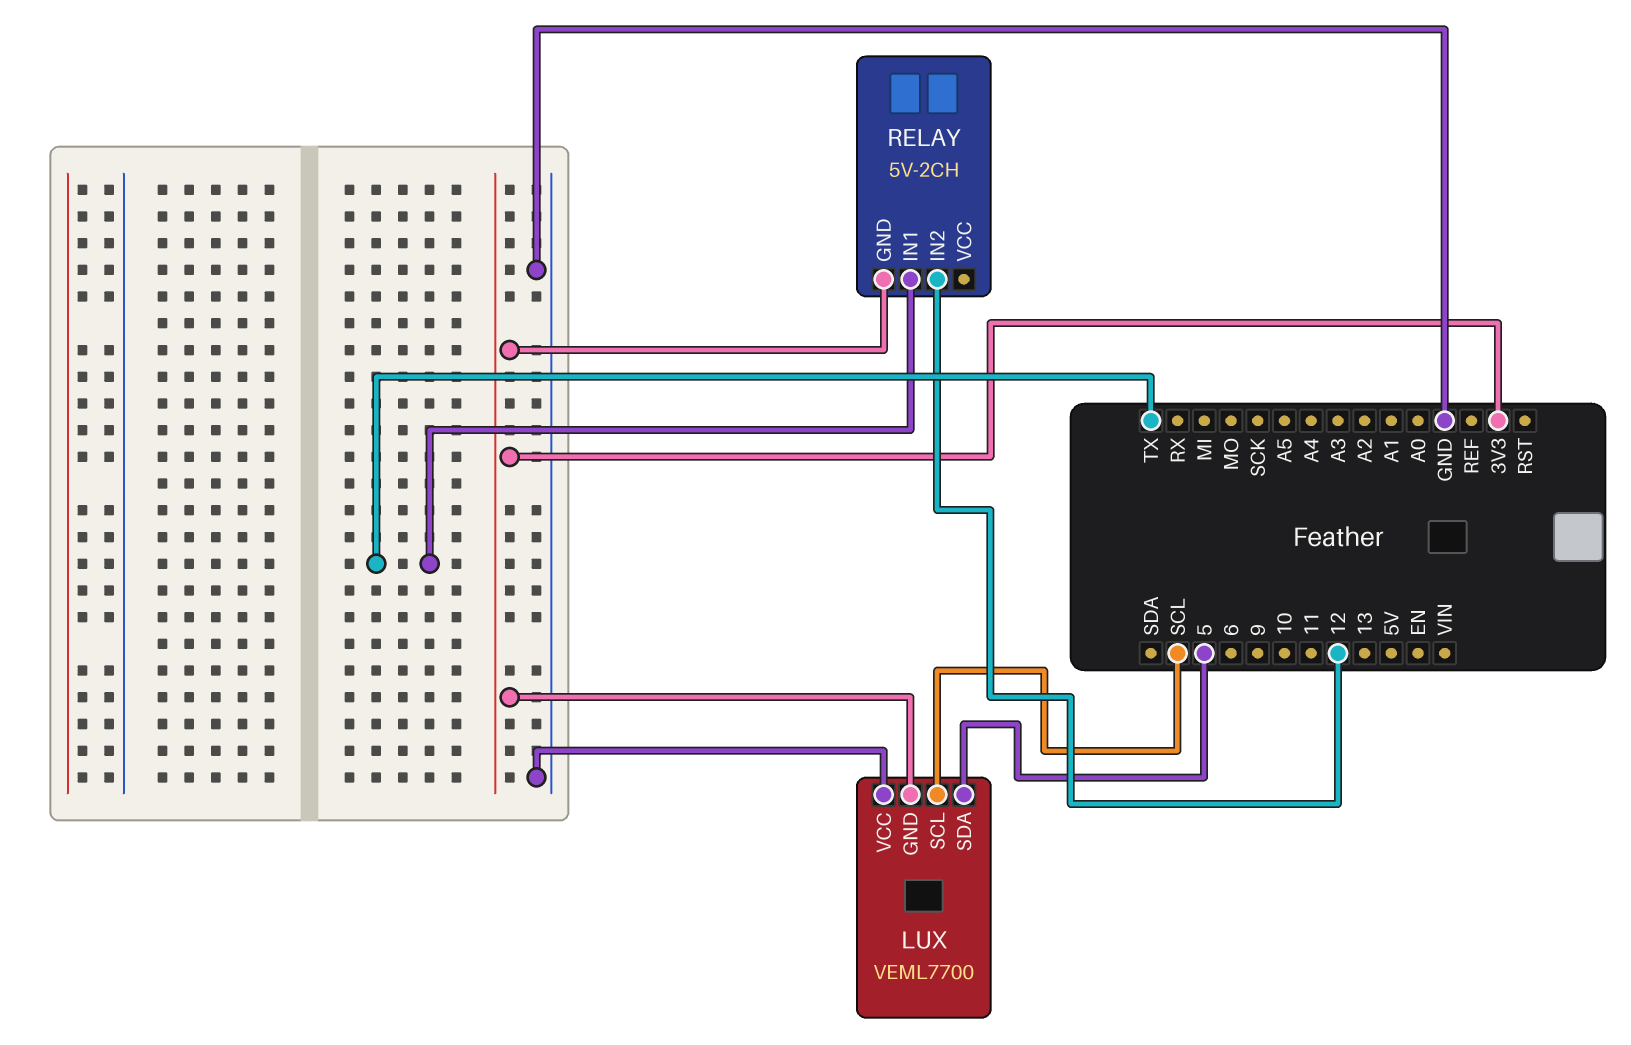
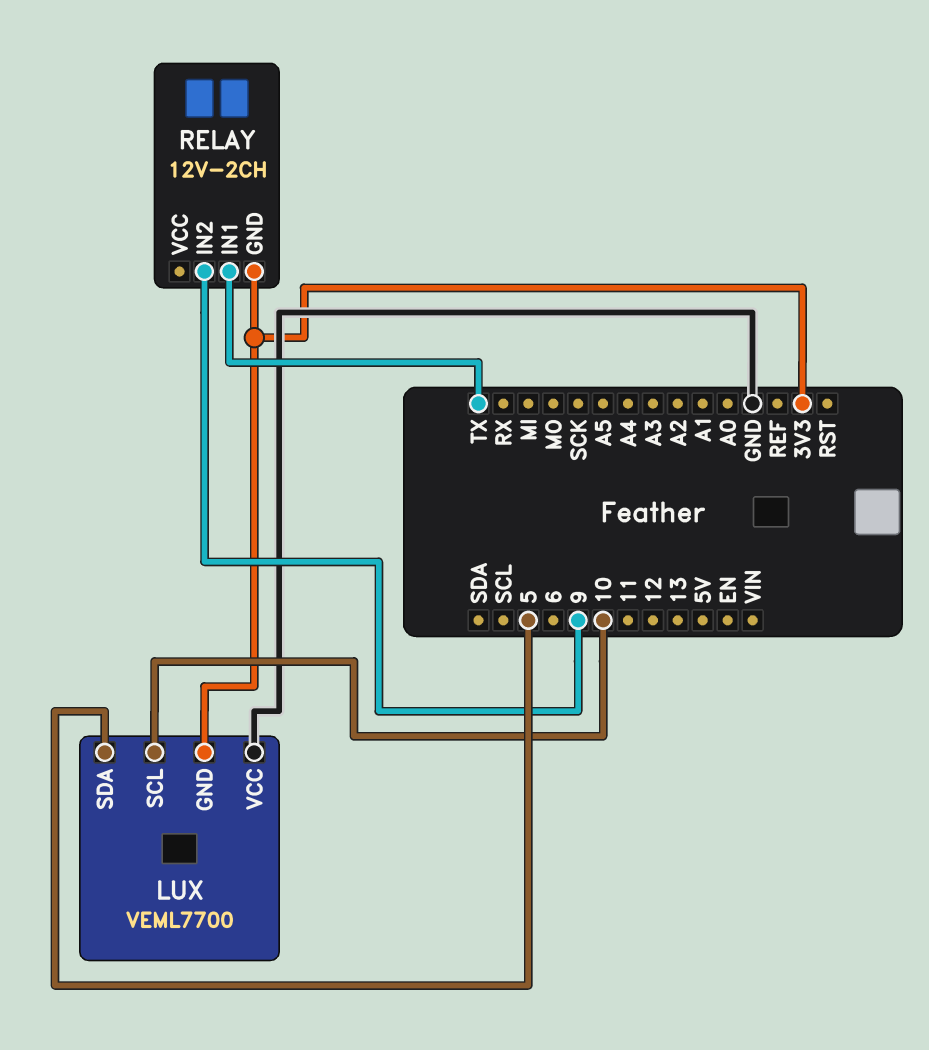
LUX pin SCL: SCL -> 10
RELAY: 5V-2CH -> 12V-2CH
RELAY pin IN2: 12 -> 9

